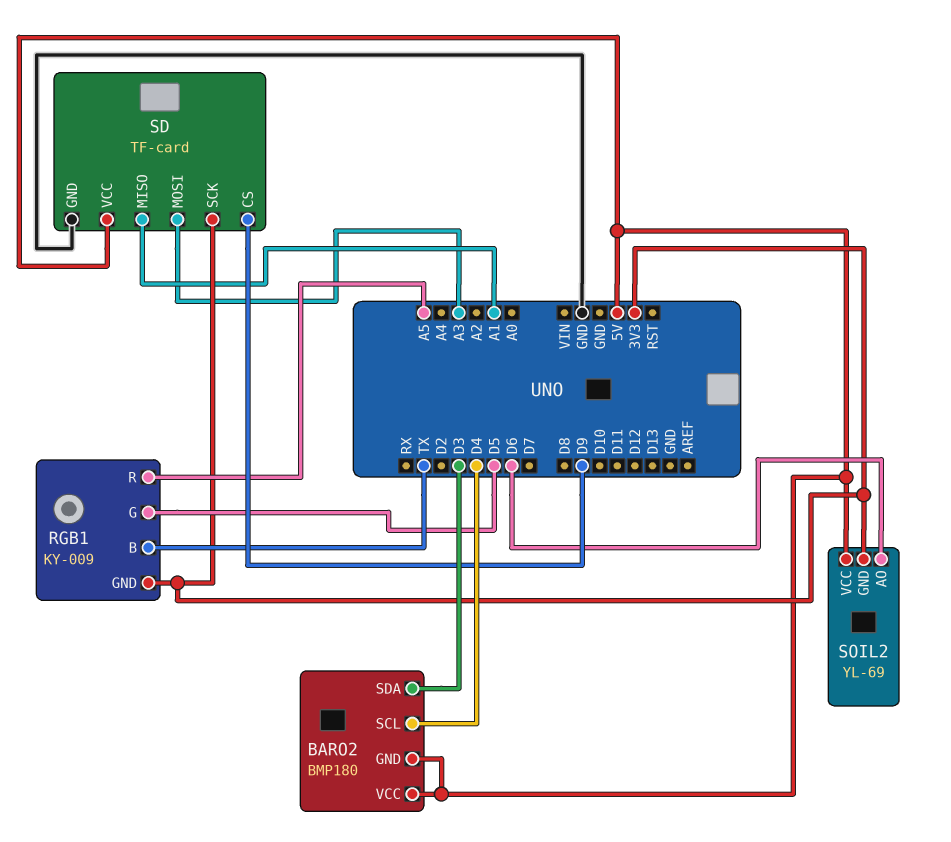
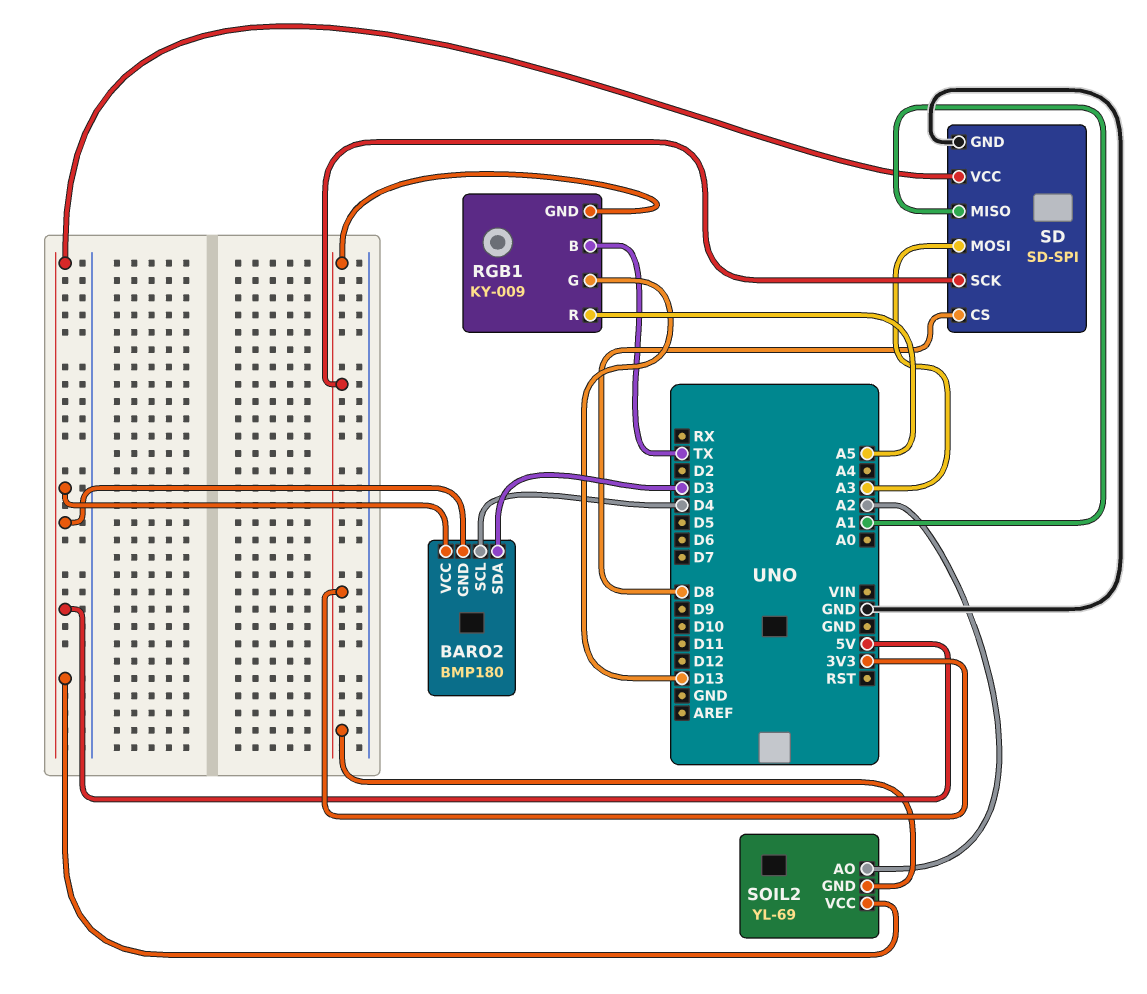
RGB1 pin G: D5 -> D13
SD: TF-card -> SD-SPI
SD pin CS: D9 -> D8
SOIL2 pin AO: D6 -> A2

